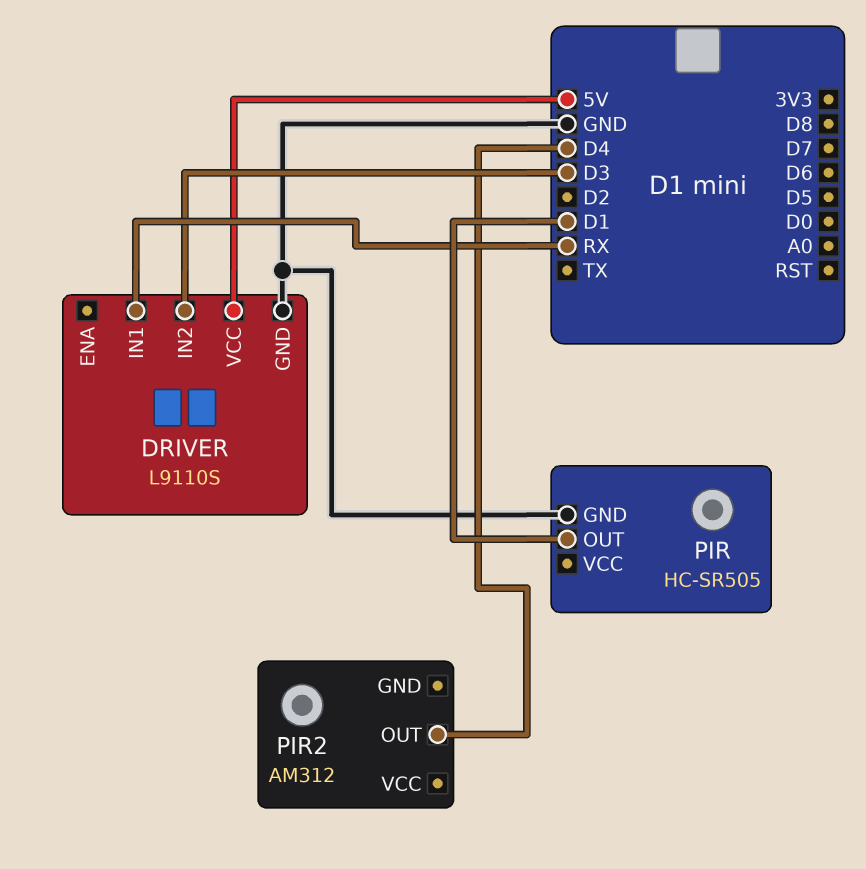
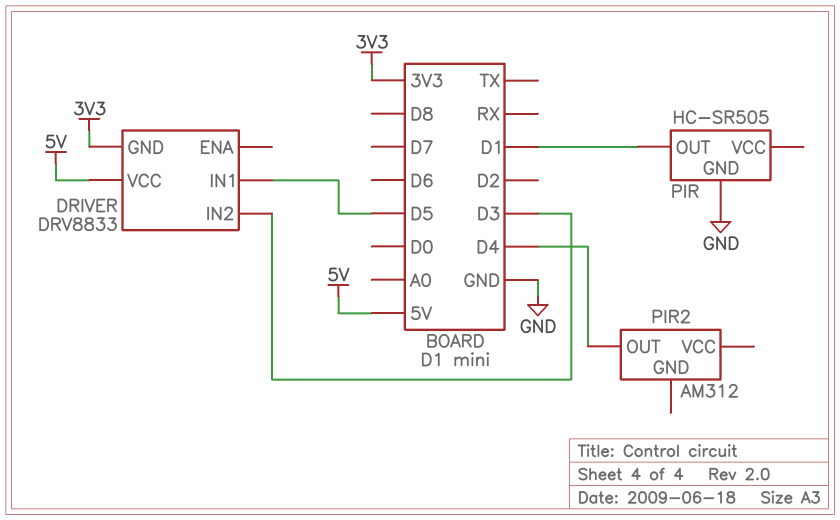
DRIVER: L9110S -> DRV8833
DRIVER pin GND: GND -> 3V3
DRIVER pin IN1: RX -> D5

